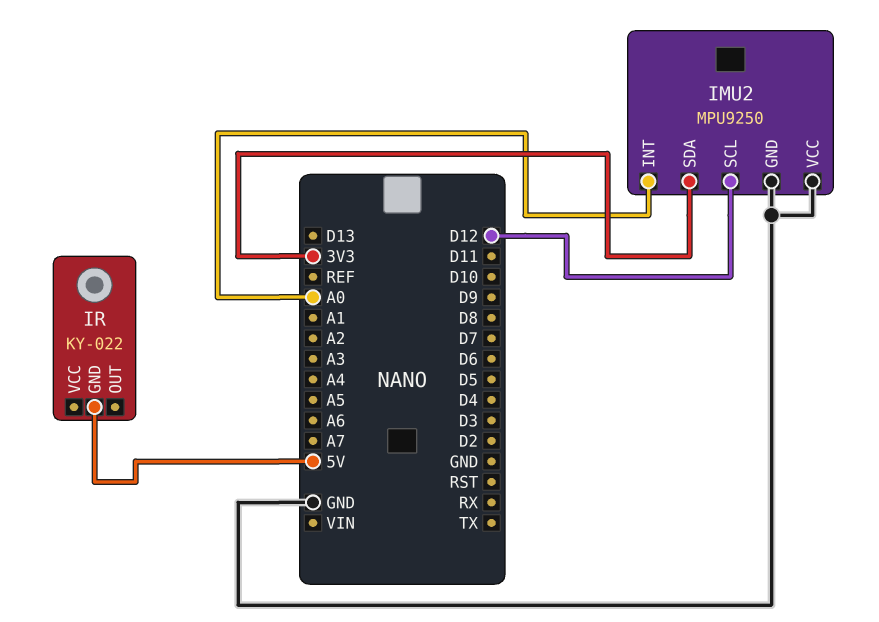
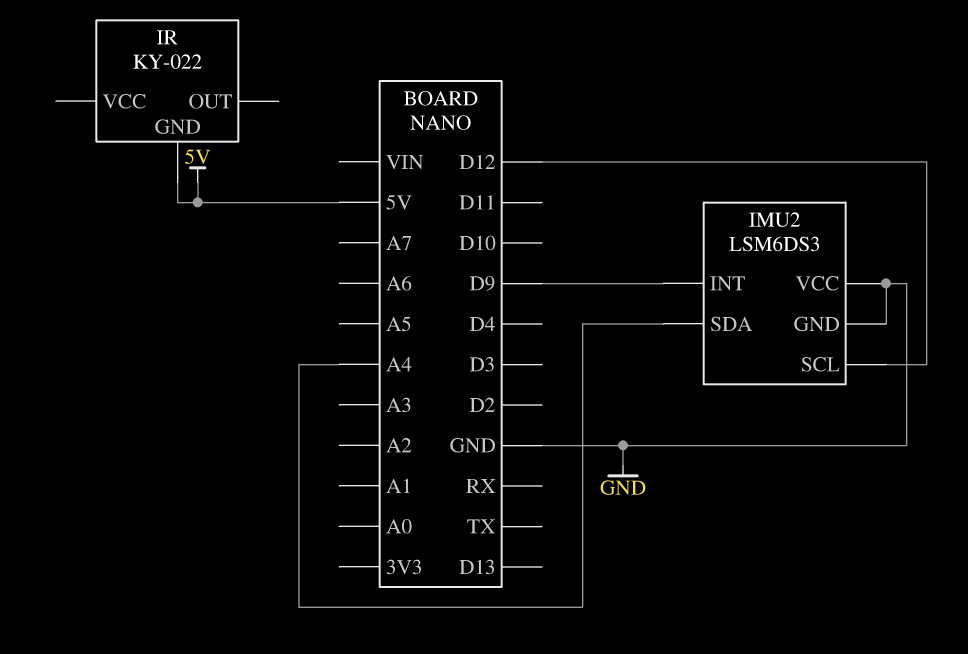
IMU2: MPU9250 -> LSM6DS3
IMU2 pin INT: A0 -> D9
IMU2 pin SDA: 3V3 -> A4

